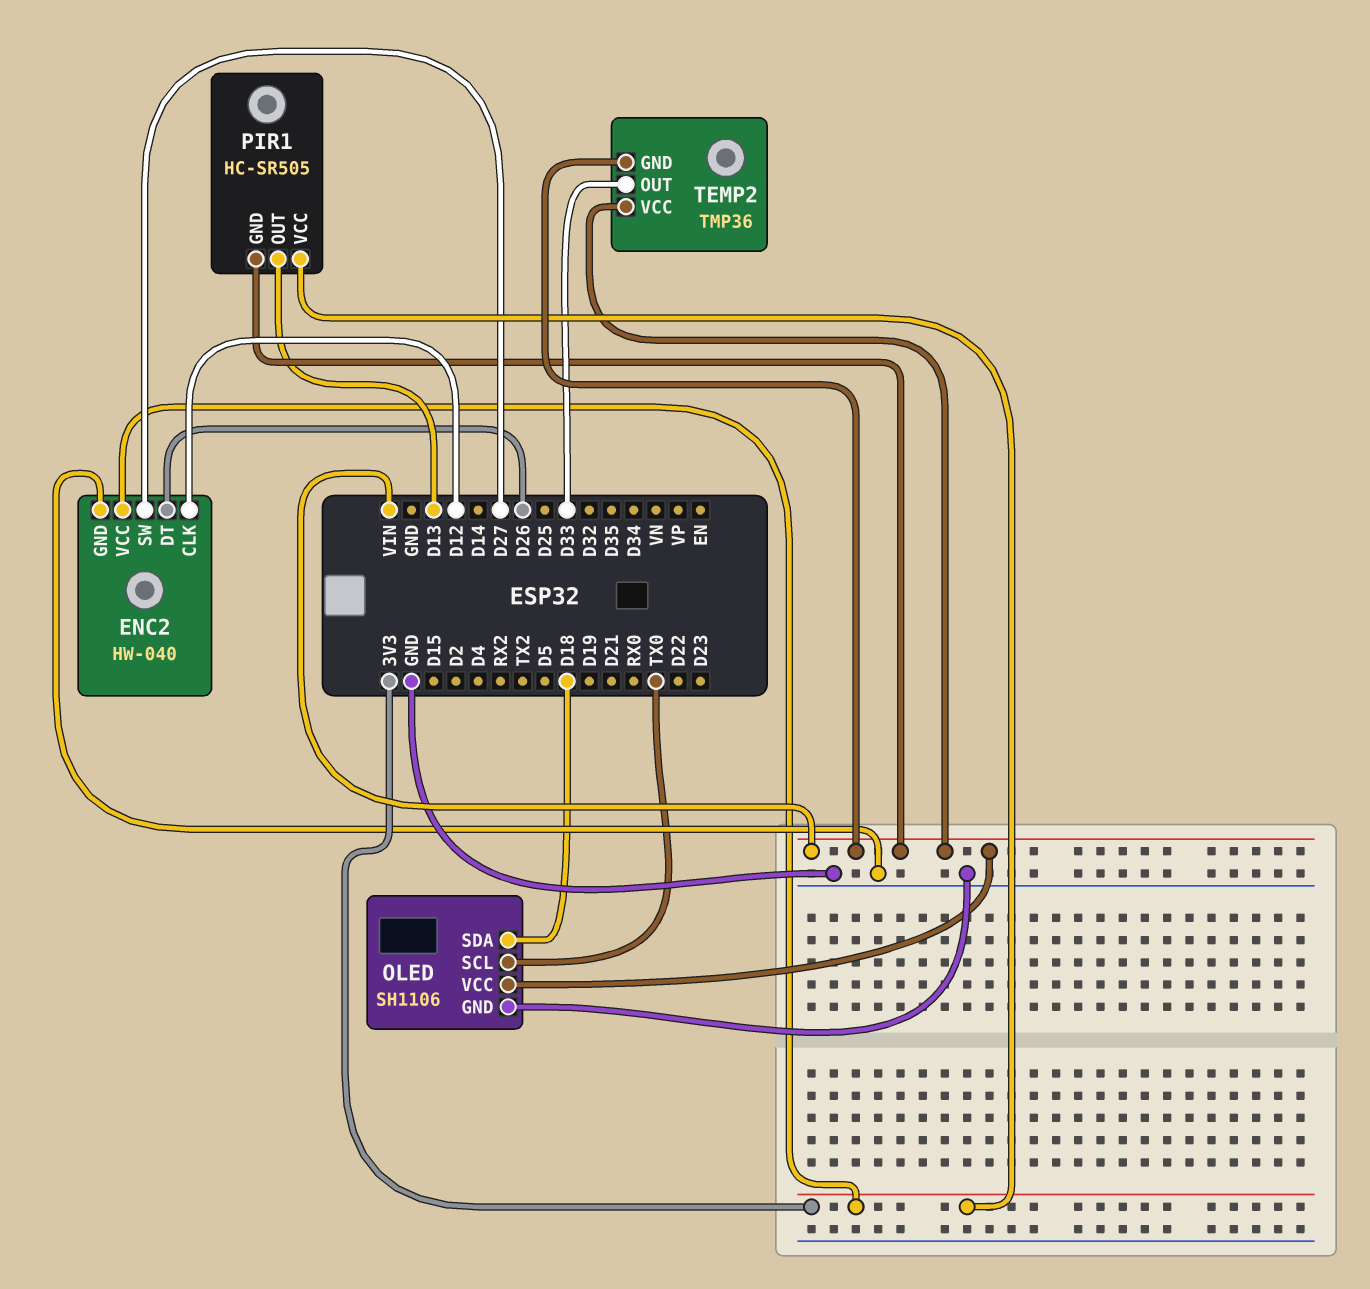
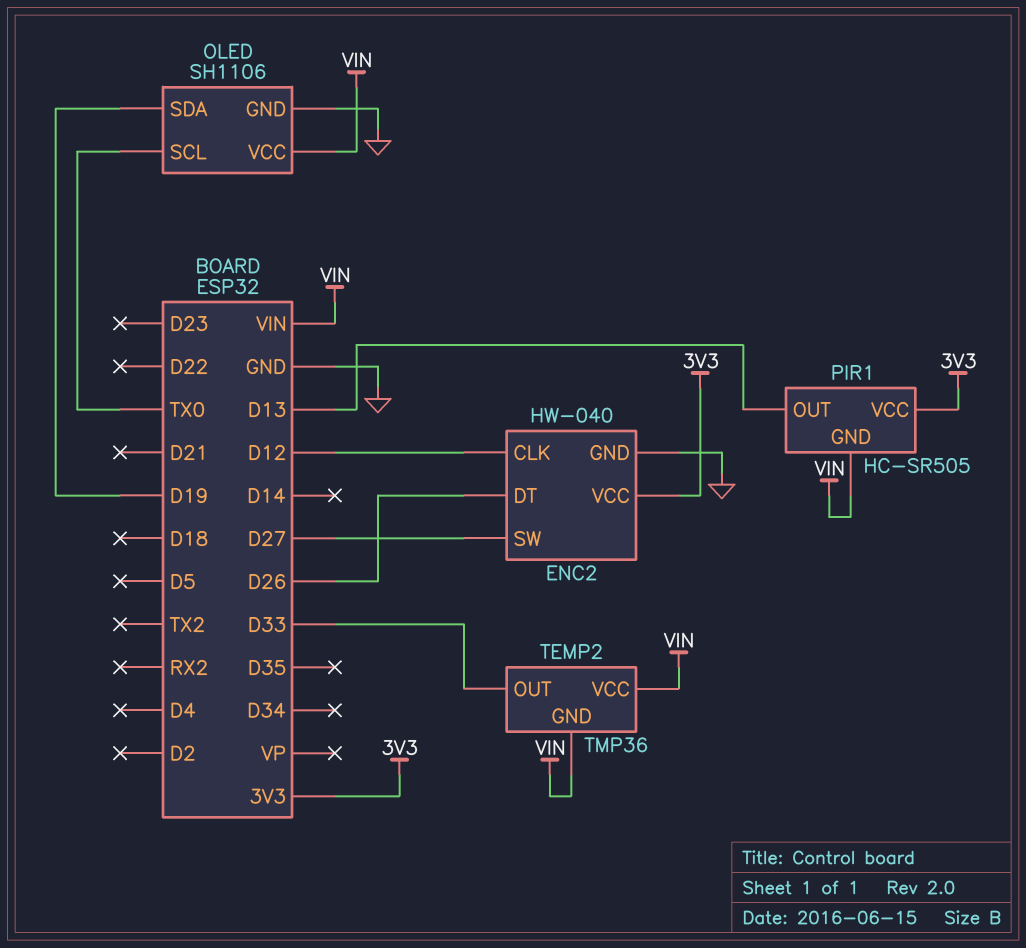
OLED pin SDA: D18 -> D19

